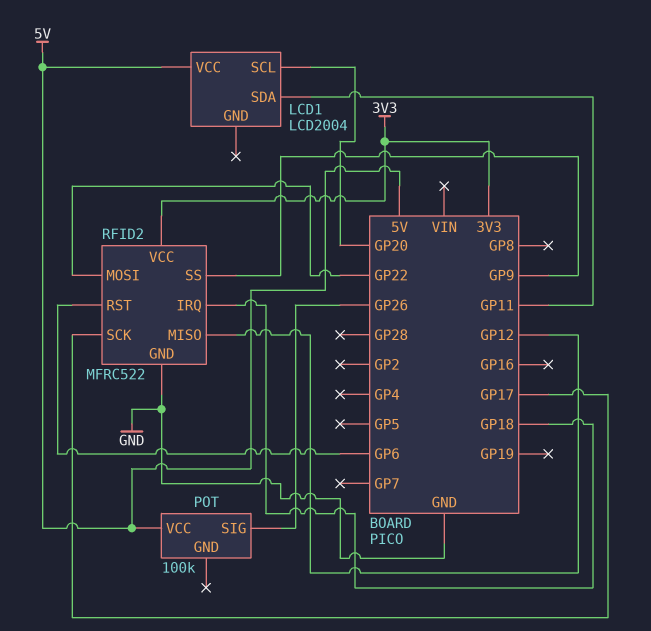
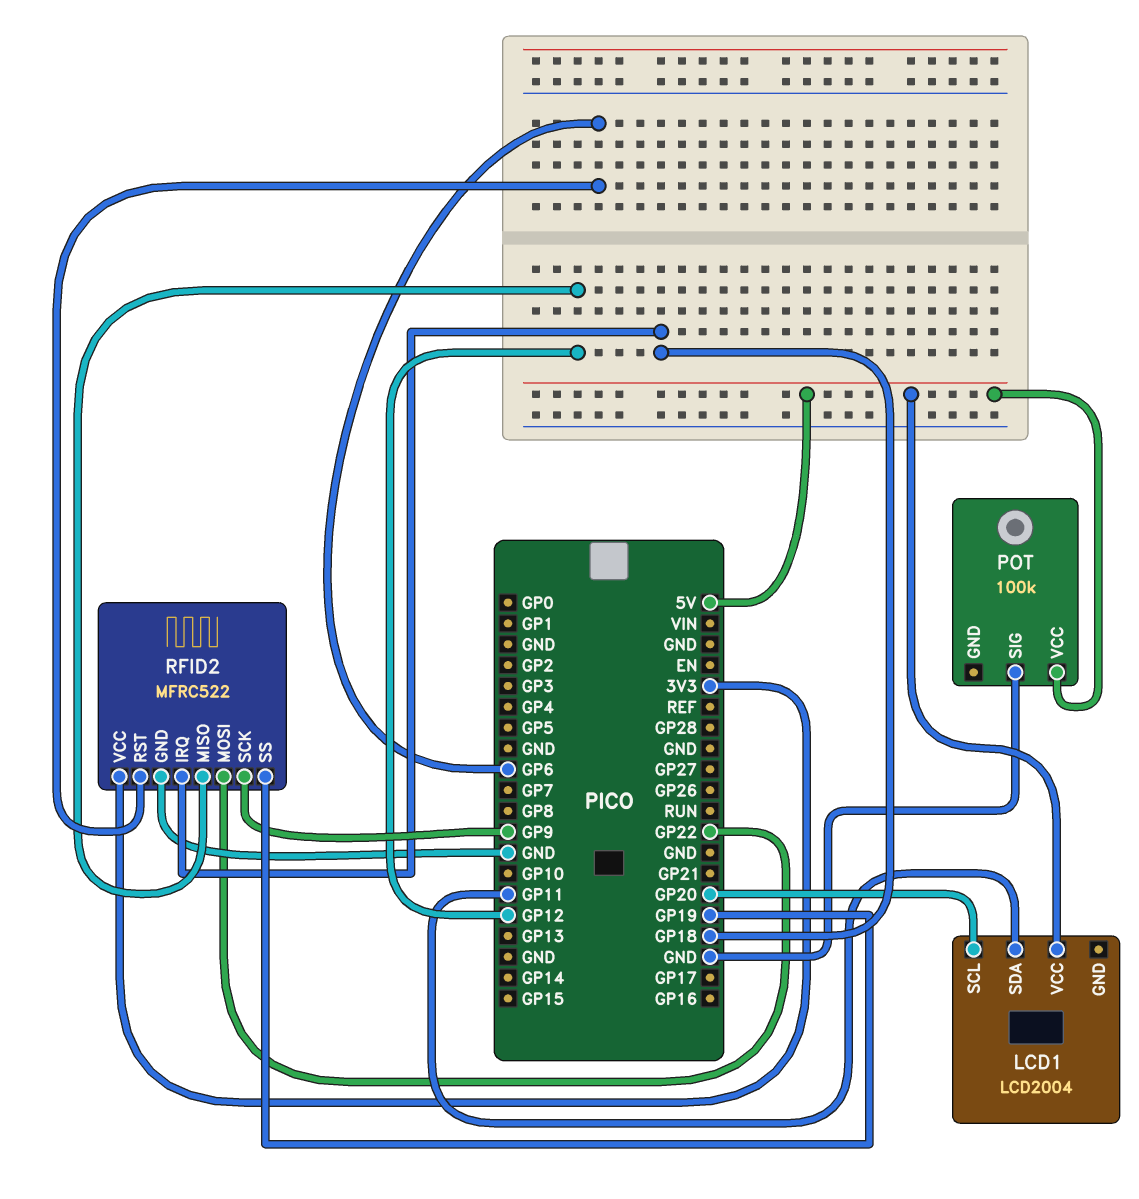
POT pin SIG: GP26 -> GND
RFID2 pin SCK: GP17 -> GP9
RFID2 pin SS: GP9 -> GP19

